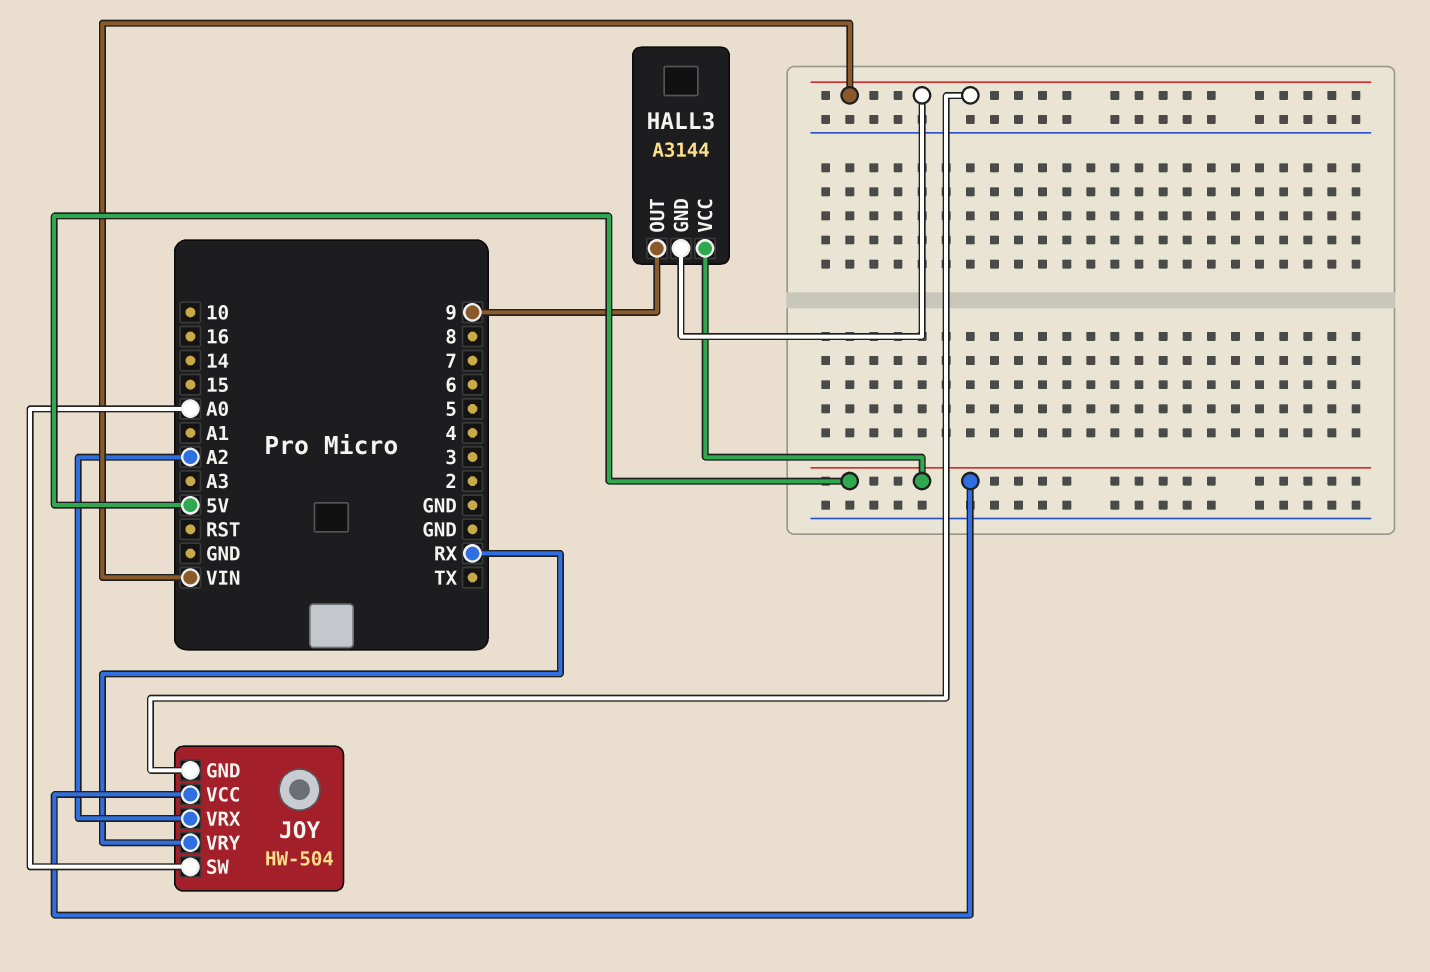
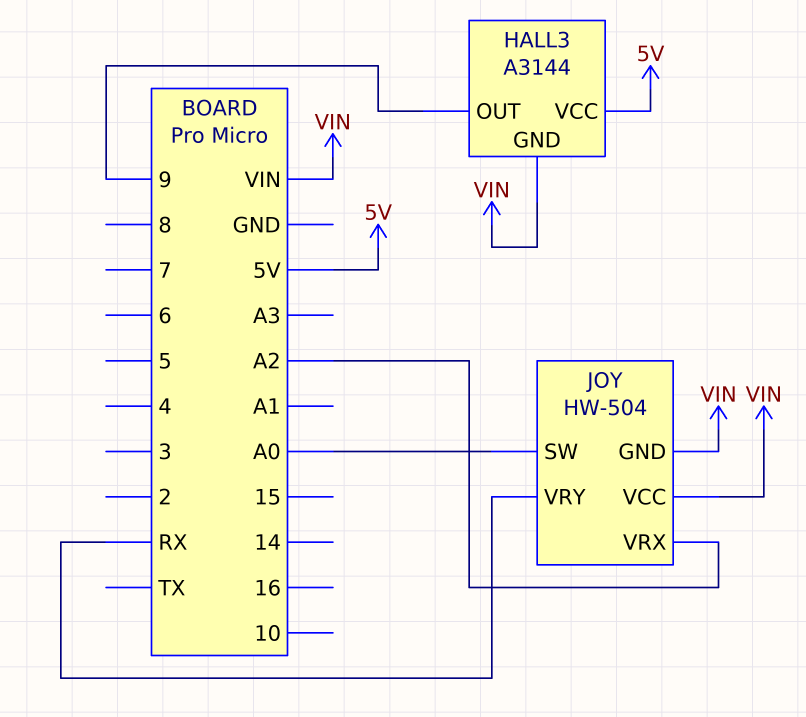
JOY pin VCC: 5V -> VIN

